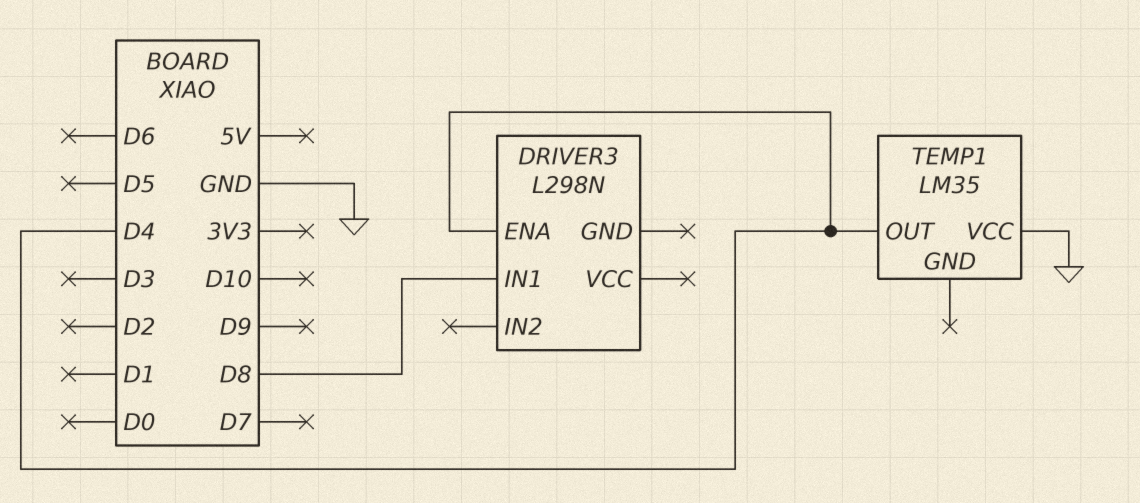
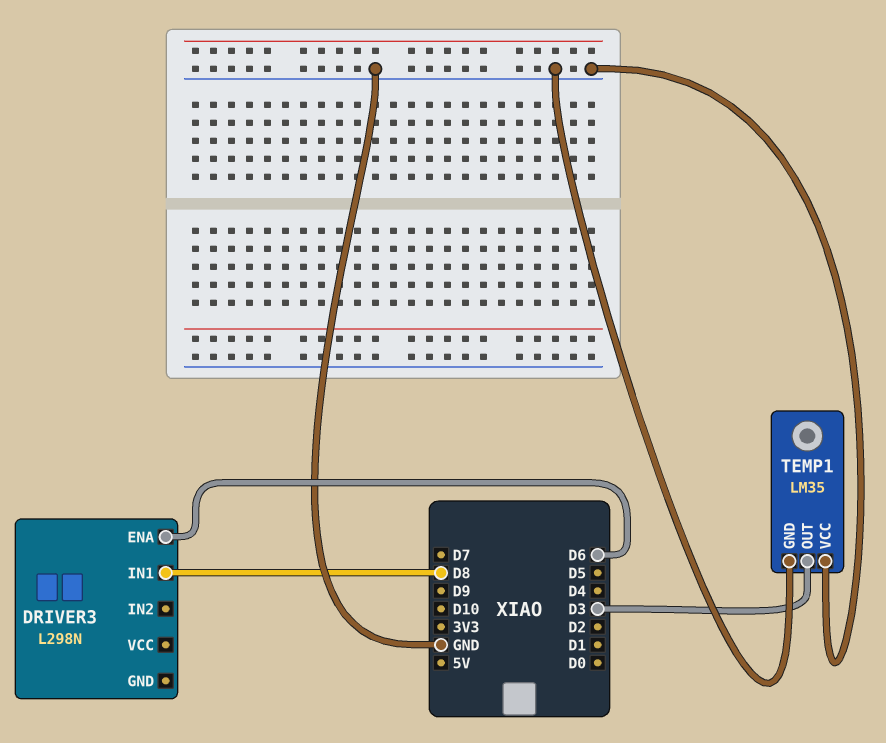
DRIVER3 pin ENA: D4 -> D6
TEMP1 pin GND: none -> GND
TEMP1 pin OUT: D4 -> D3

